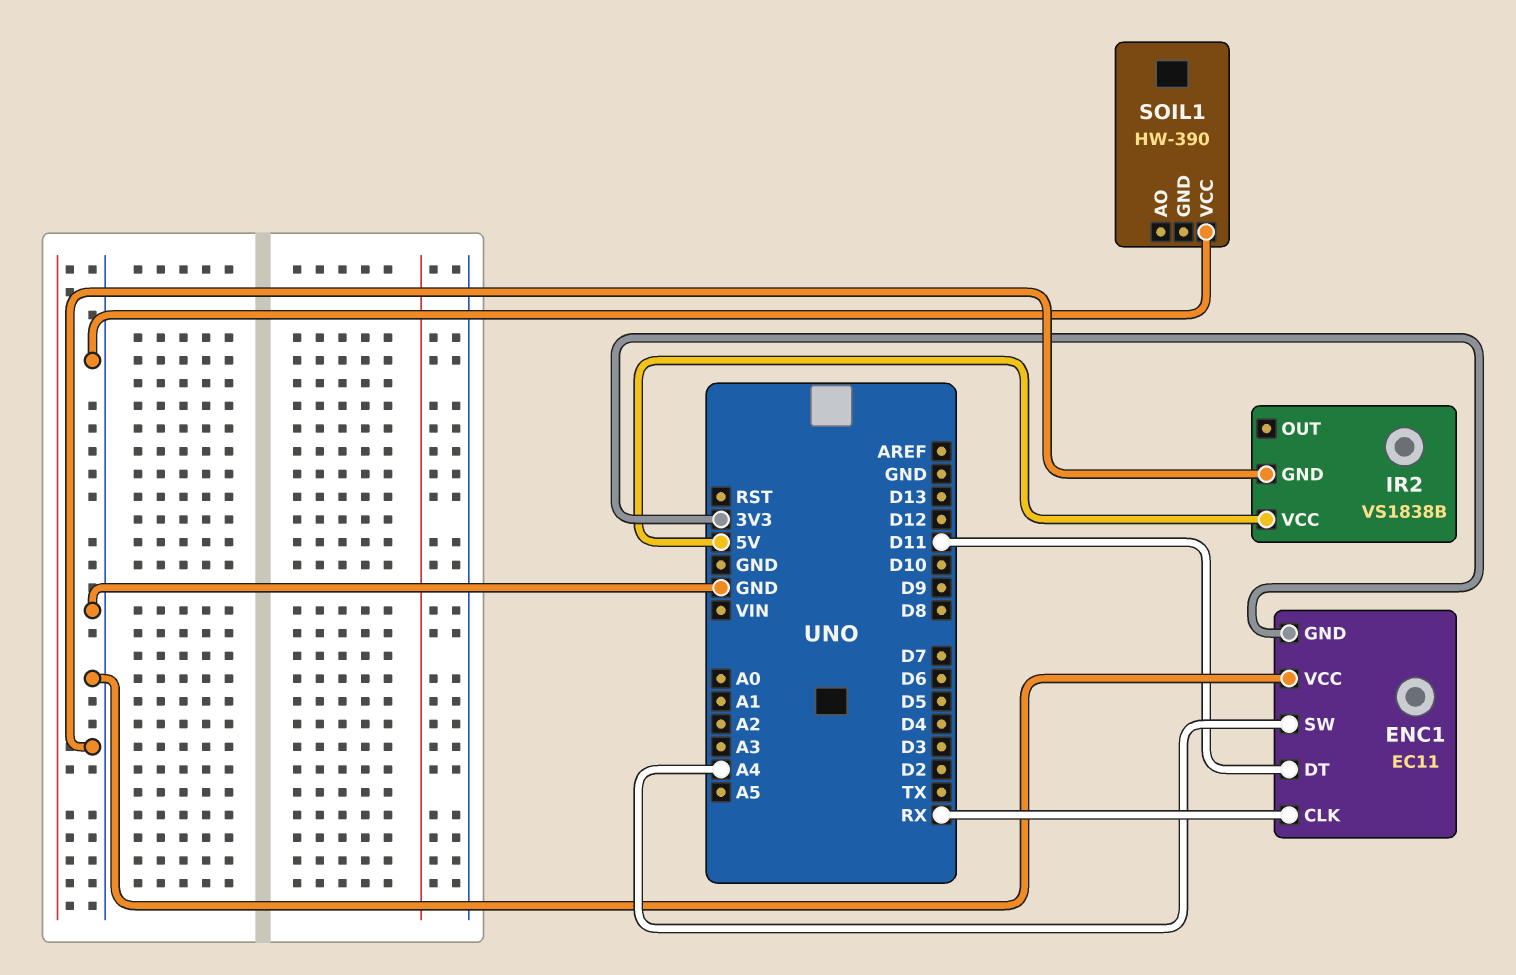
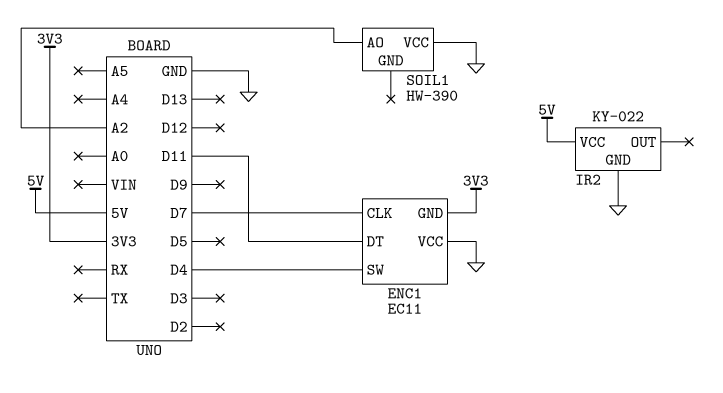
ENC1 pin CLK: RX -> D7
ENC1 pin SW: A4 -> D4
IR2: VS1838B -> KY-022
SOIL1 pin AO: none -> A2

